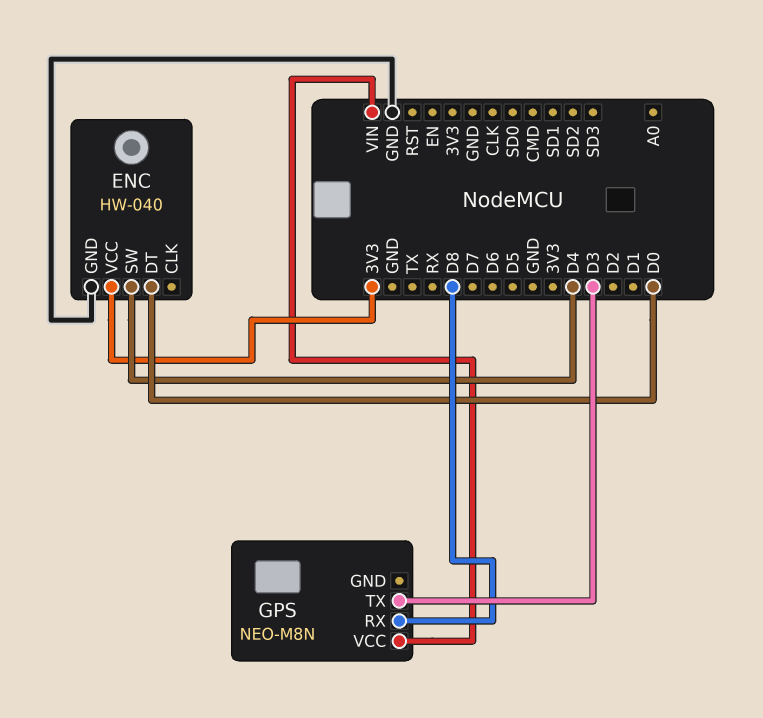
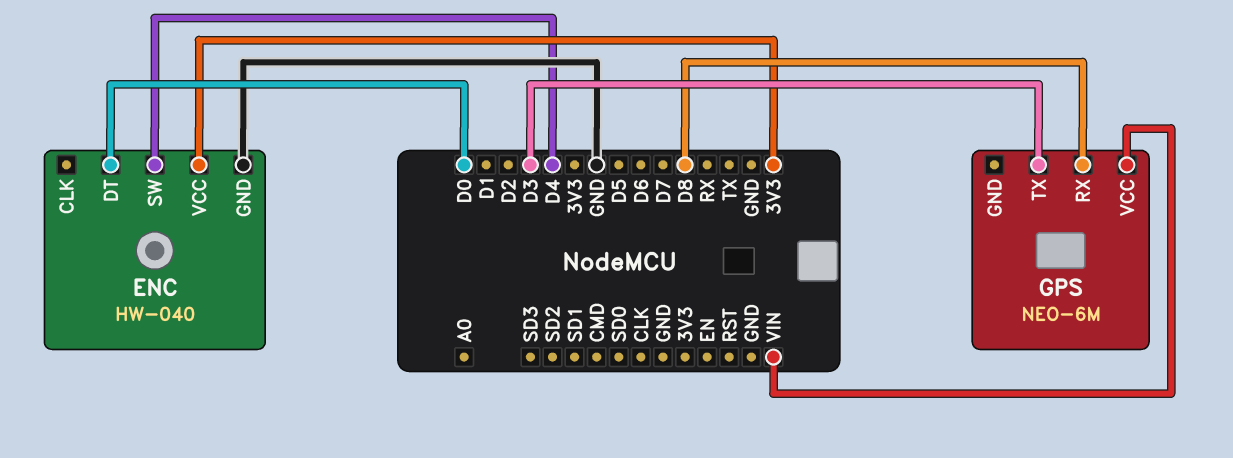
GPS: NEO-M8N -> NEO-6M

